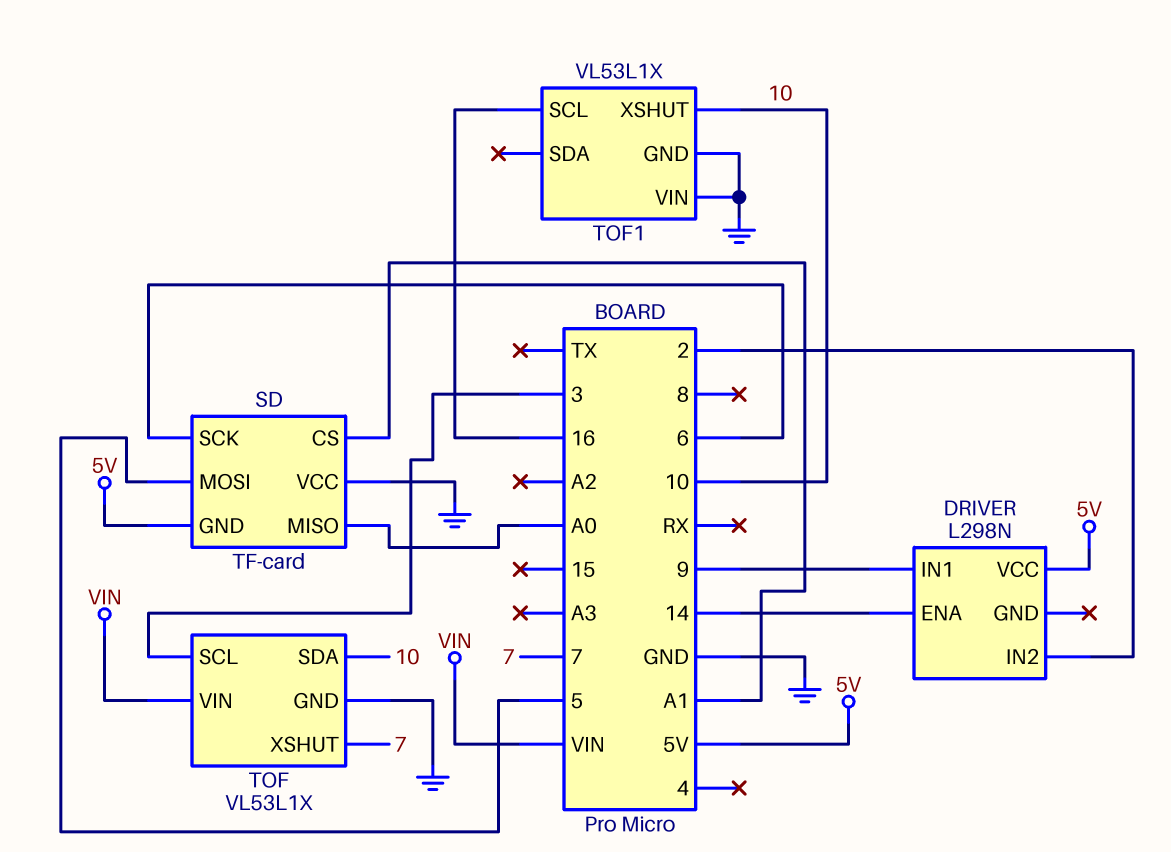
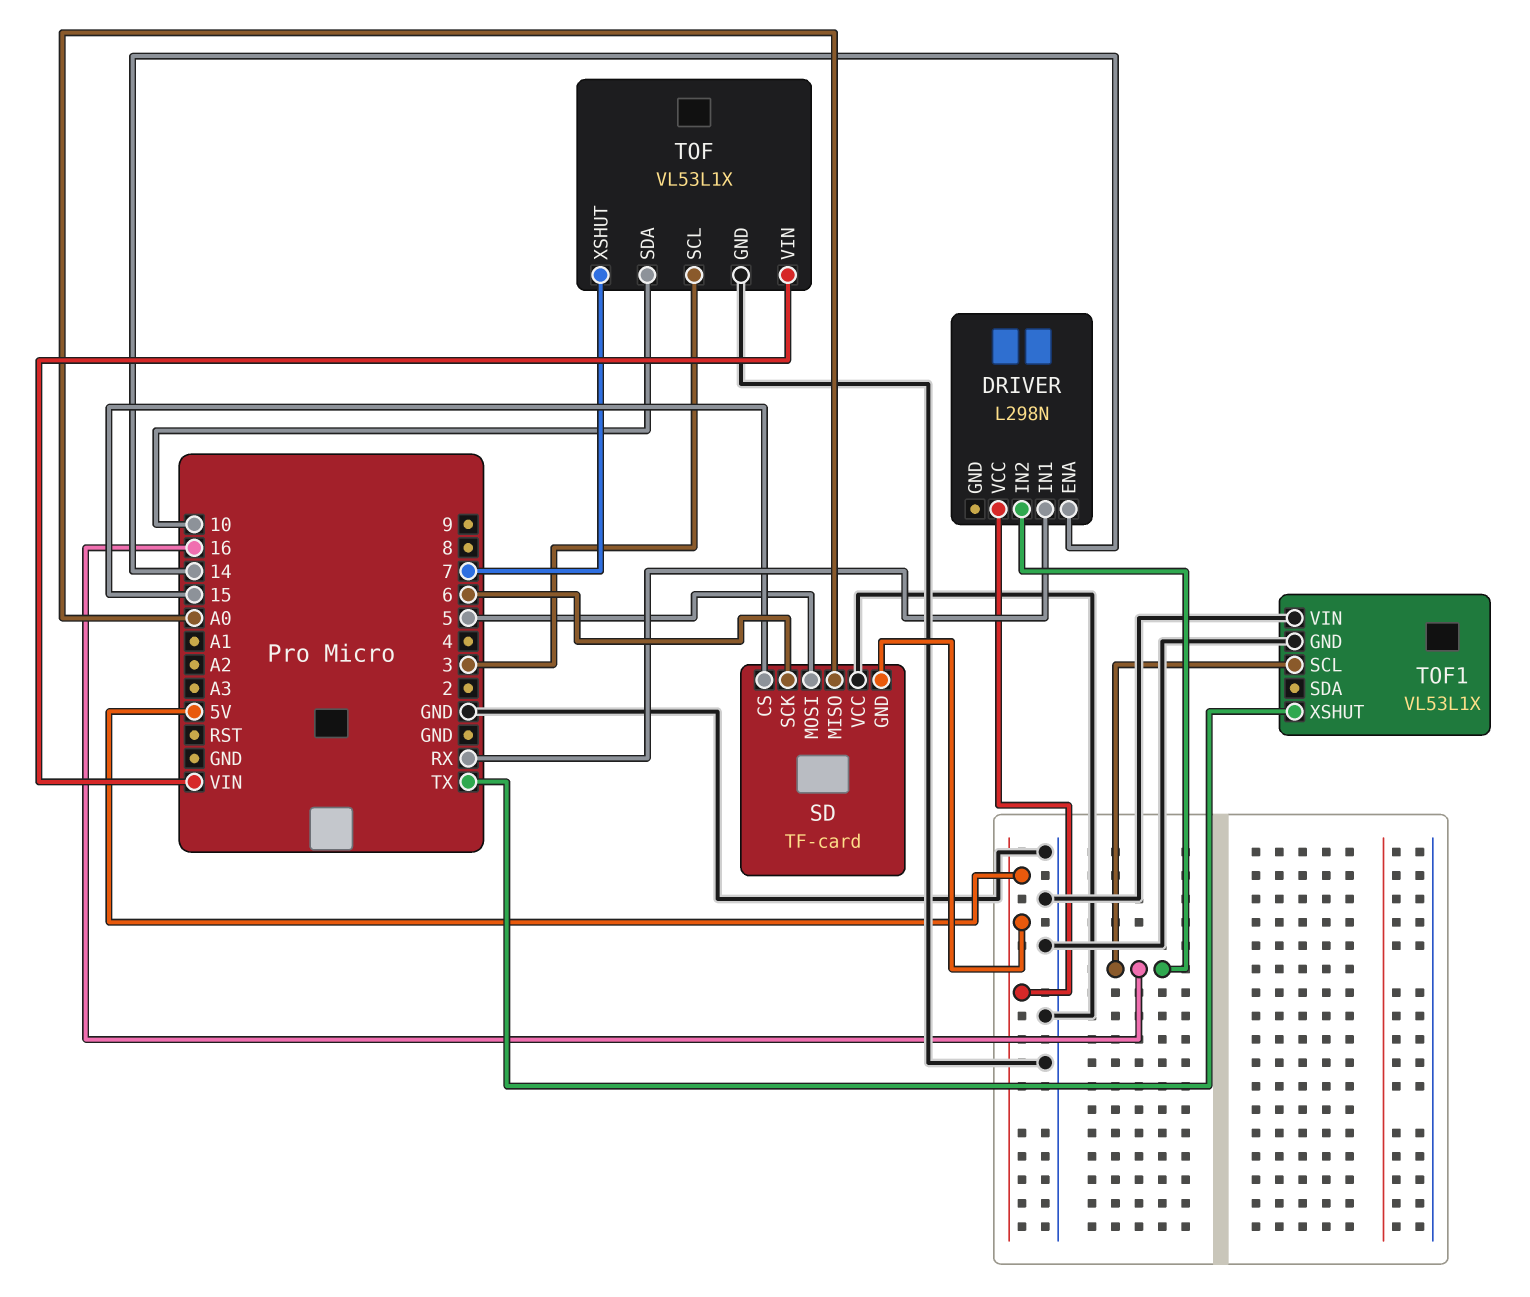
DRIVER pin IN1: 9 -> RX
DRIVER pin IN2: 2 -> 16
SD pin CS: A1 -> 15
TOF1 pin XSHUT: 10 -> TX

